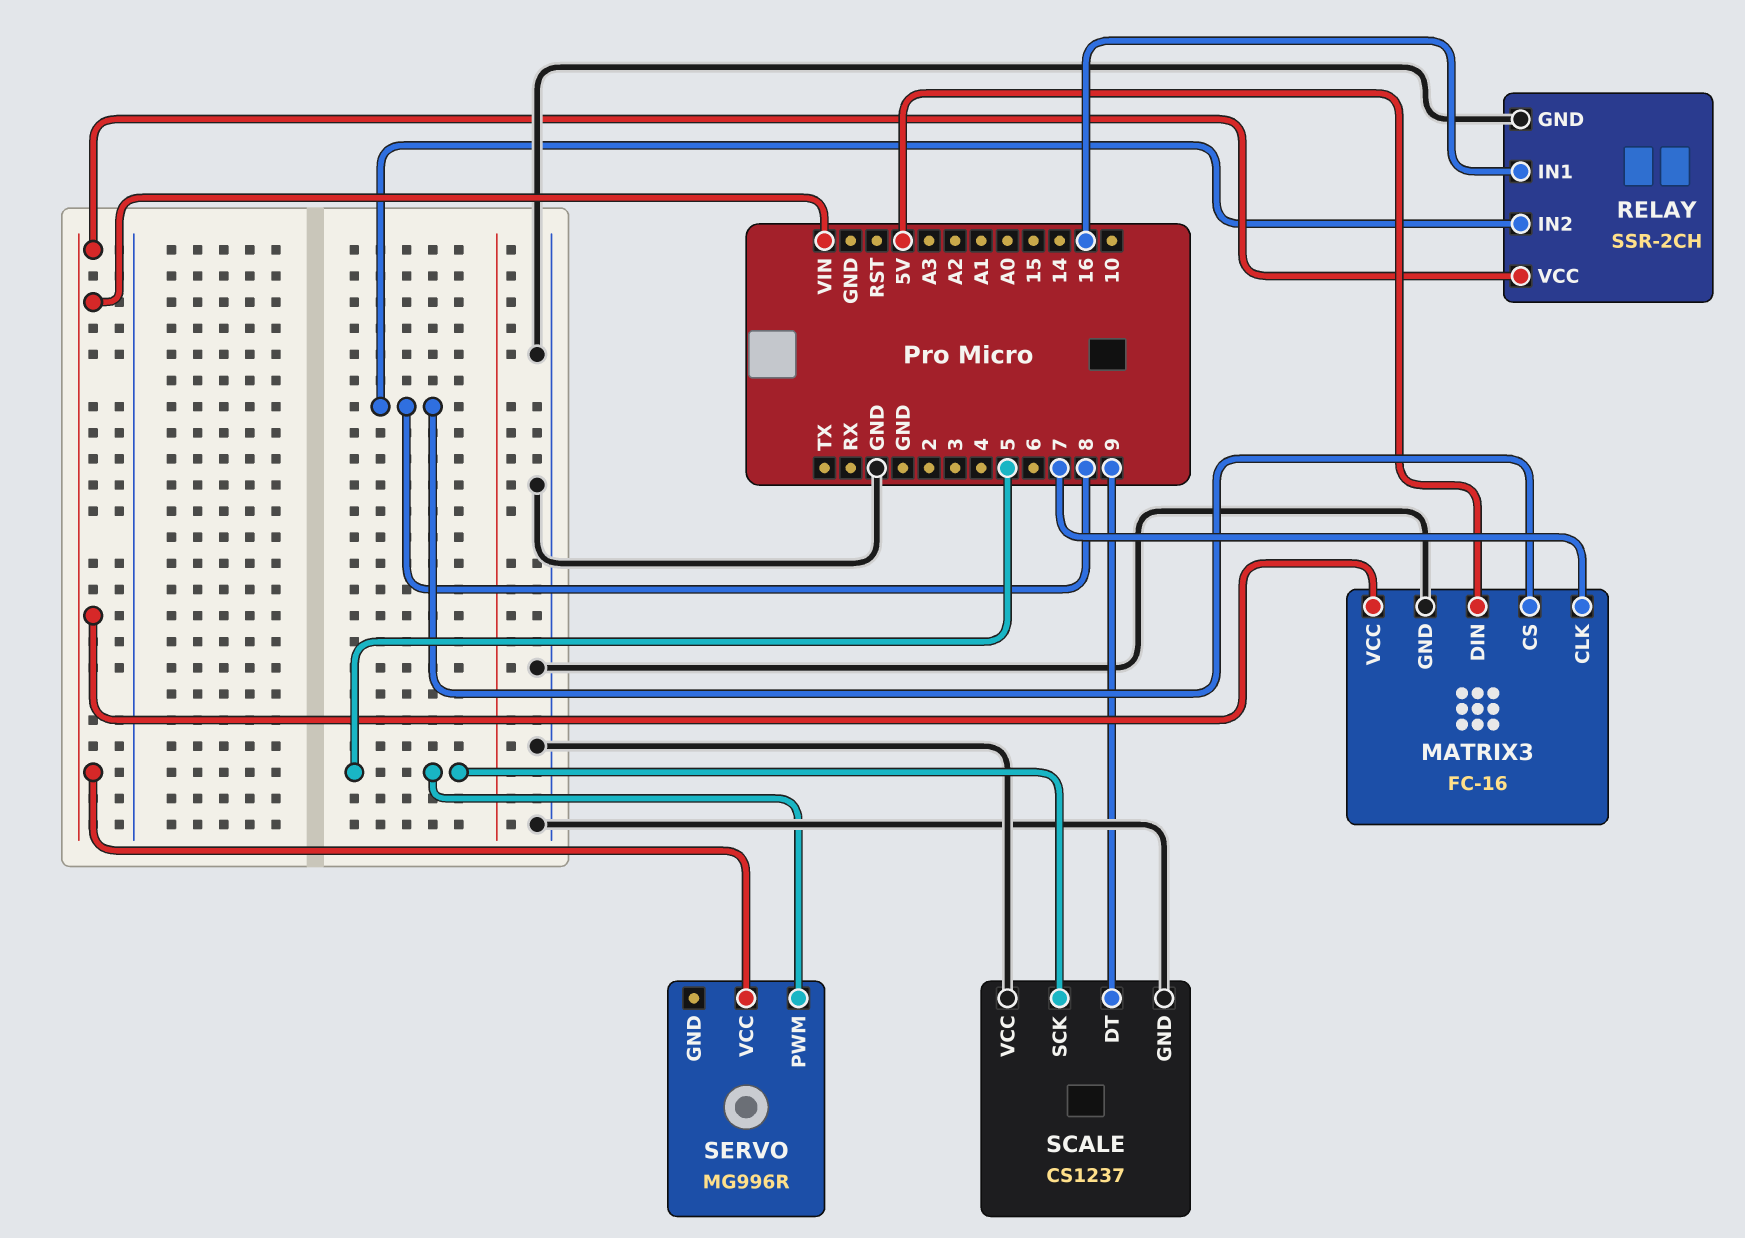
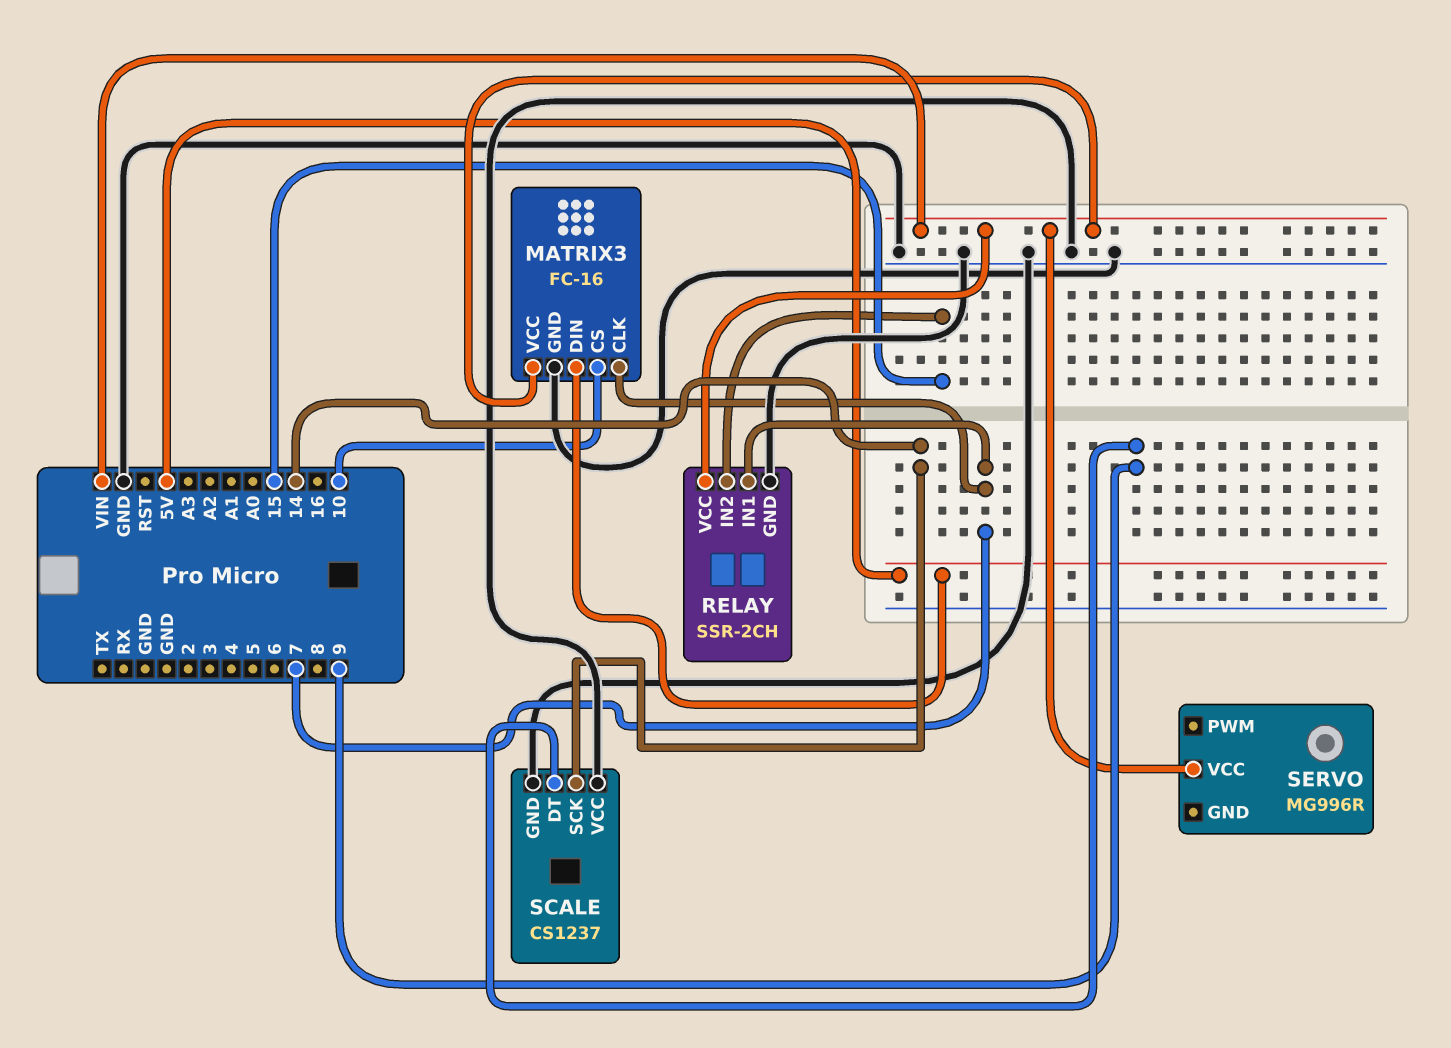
MATRIX3 pin CS: 8 -> 10
RELAY pin IN1: 16 -> 7
RELAY pin IN2: 8 -> 15
SCALE pin SCK: 5 -> 14
SERVO pin PWM: 5 -> none

